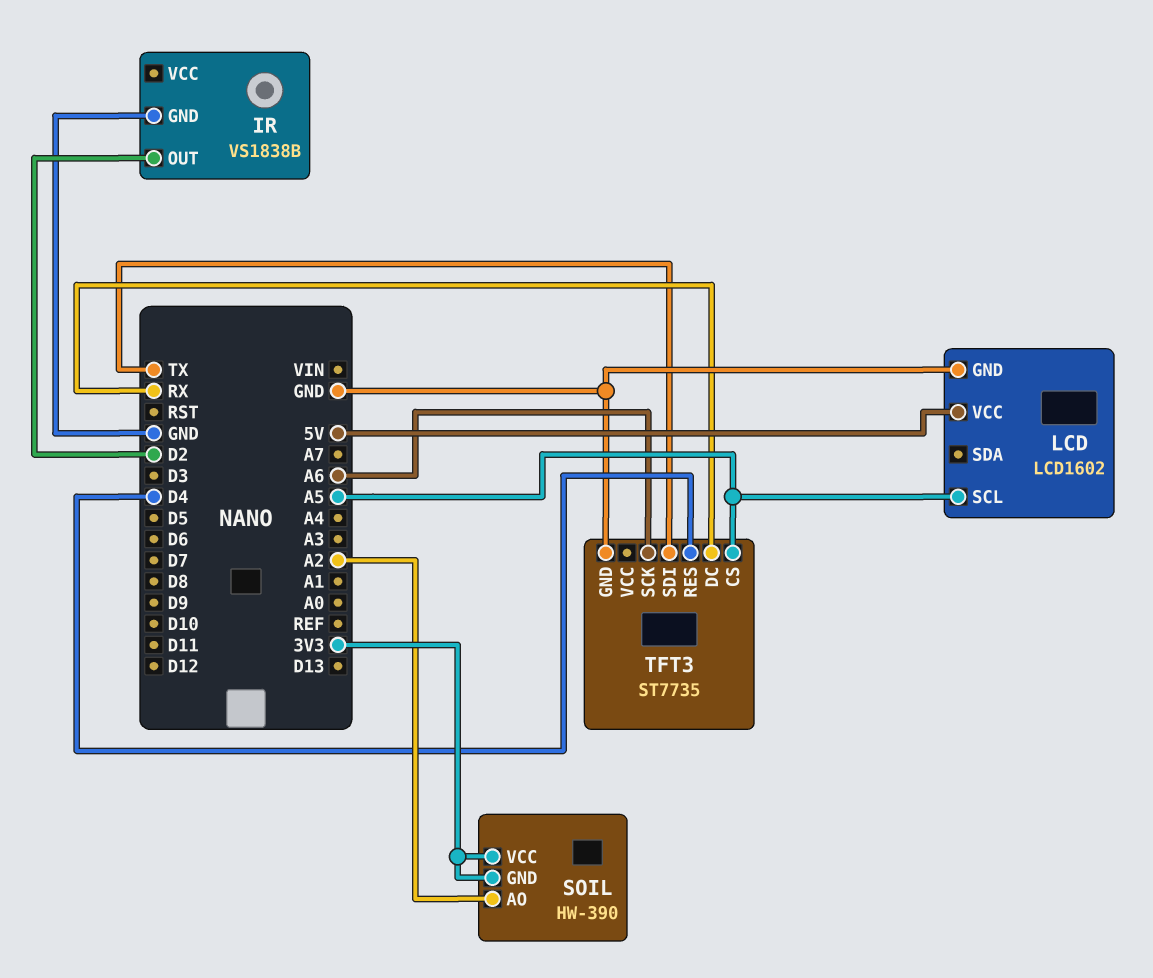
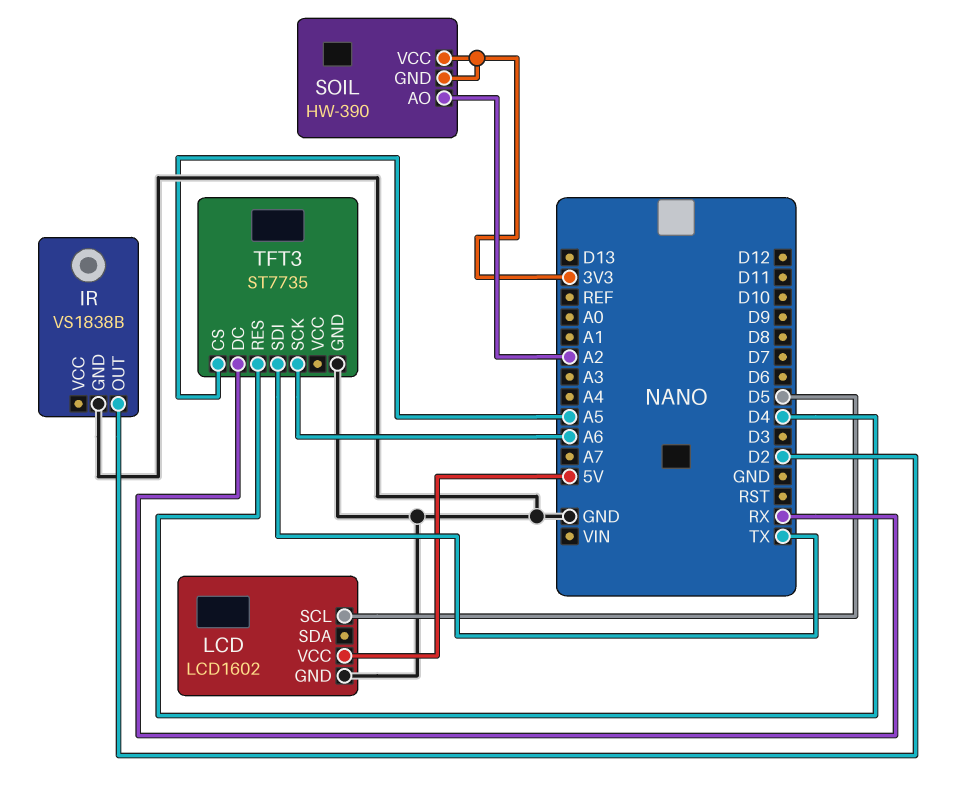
LCD pin SCL: A5 -> D5

